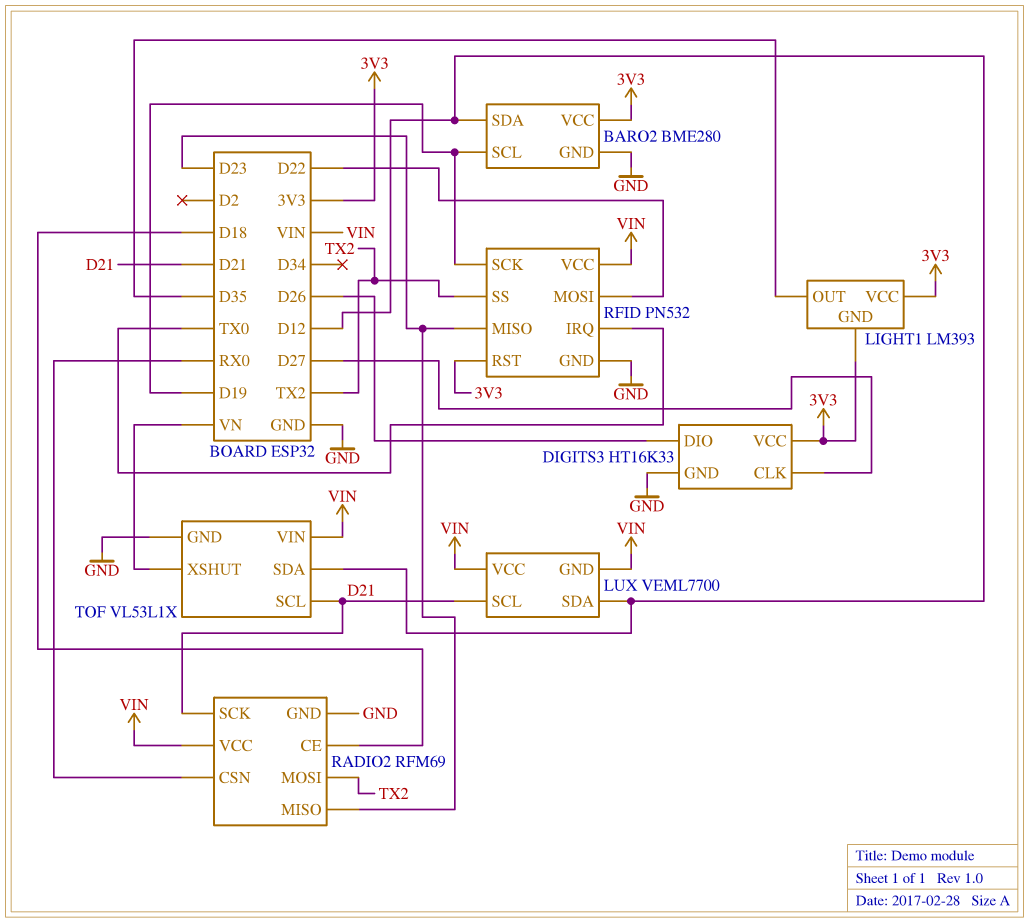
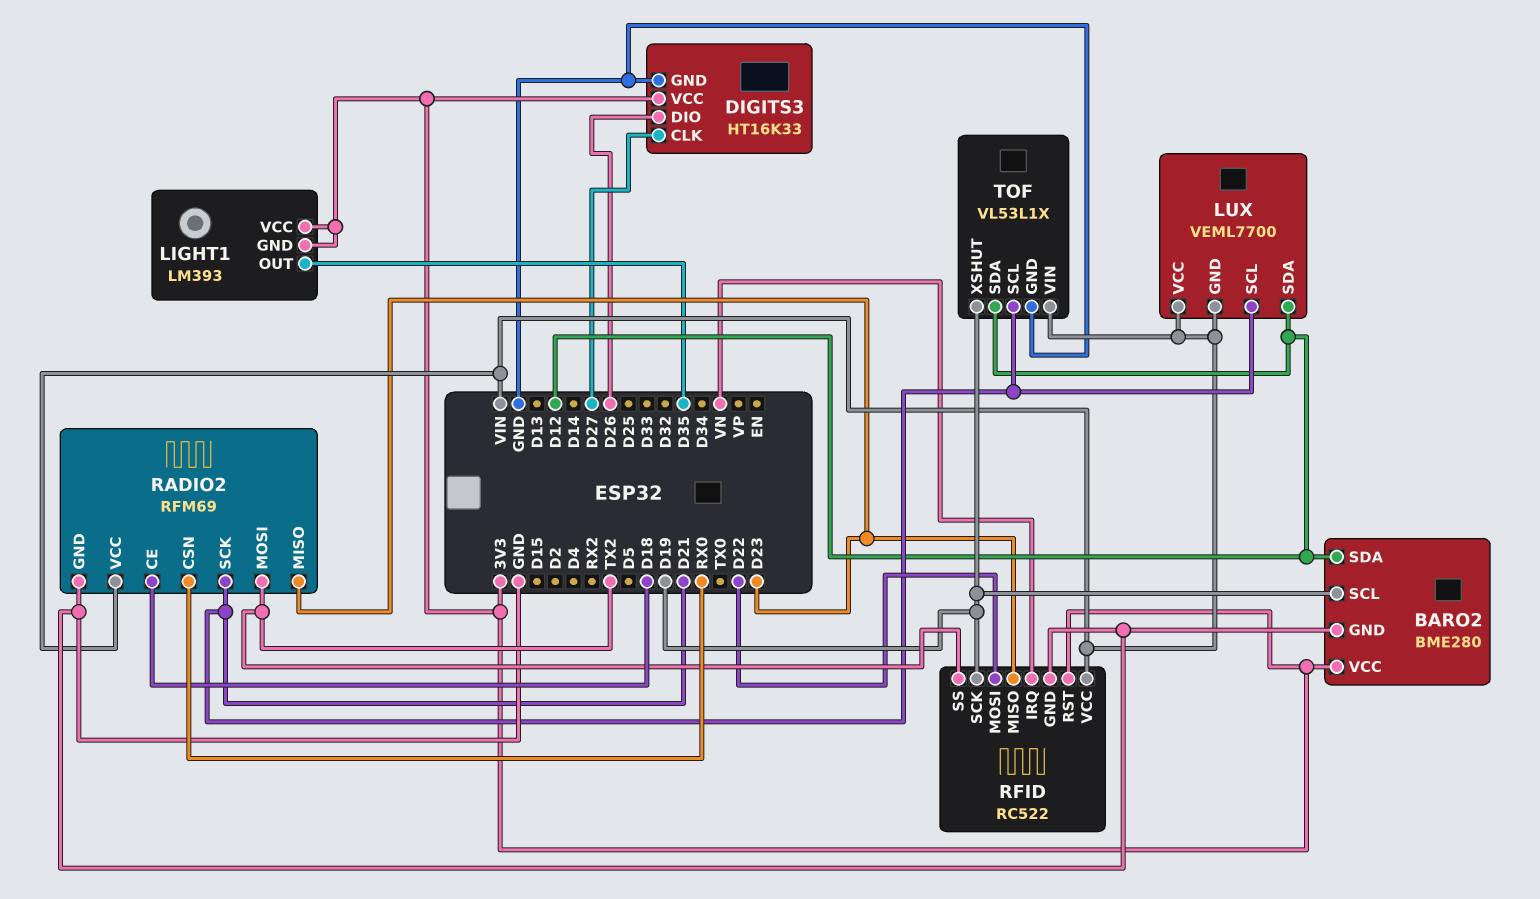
RFID: PN532 -> RC522
RFID pin IRQ: TX0 -> VN
TOF pin XSHUT: VN -> D19

